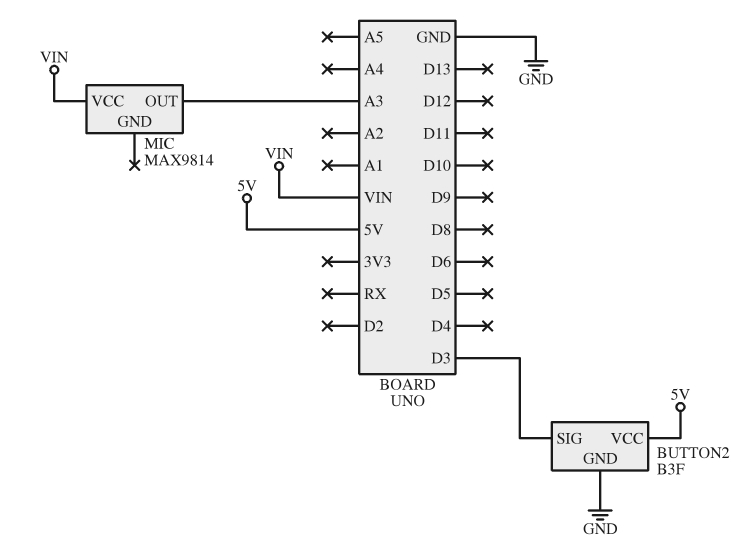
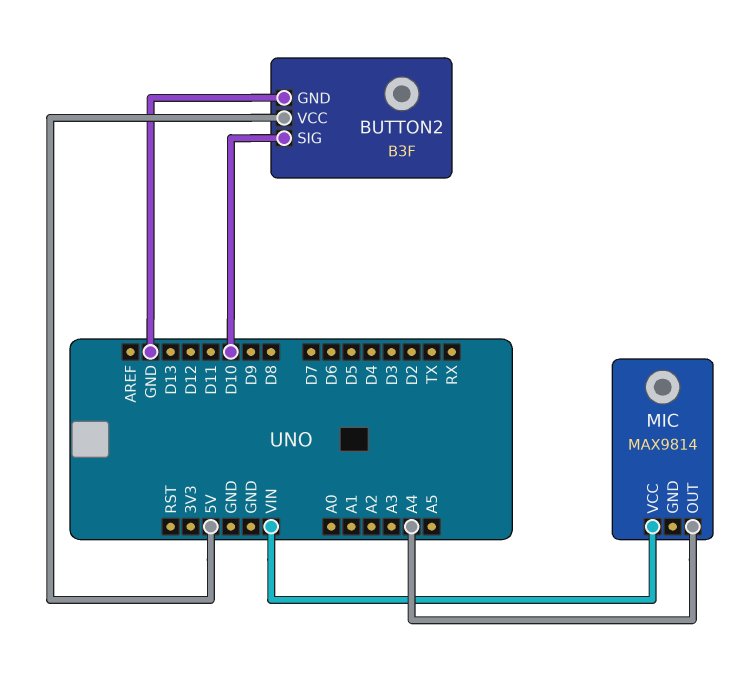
BUTTON2 pin SIG: D3 -> D10
MIC pin OUT: A3 -> A4

